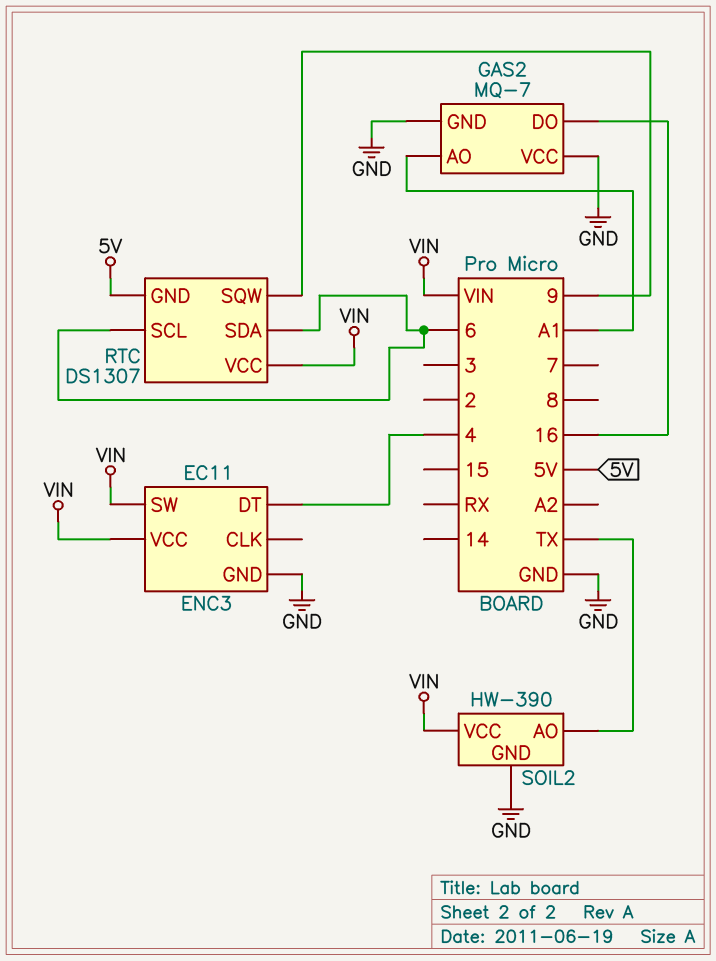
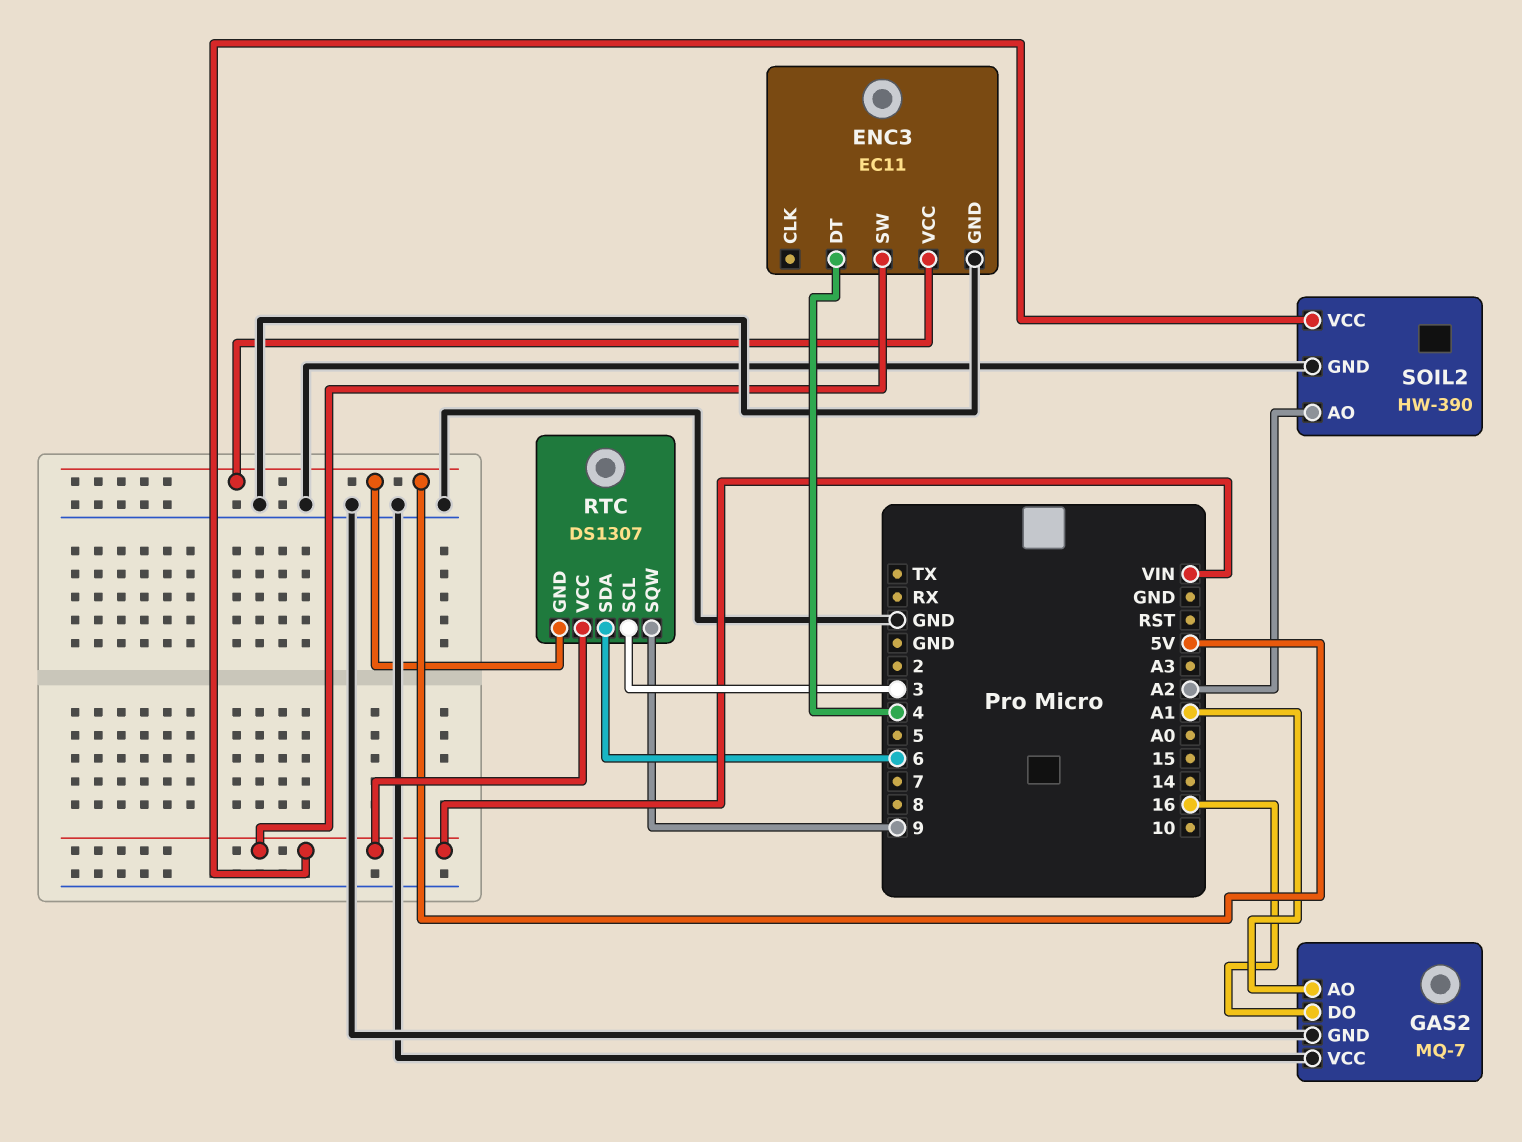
ENC3 pin VCC: VIN -> 5V
RTC pin SCL: 6 -> 3
SOIL2 pin AO: TX -> A2

